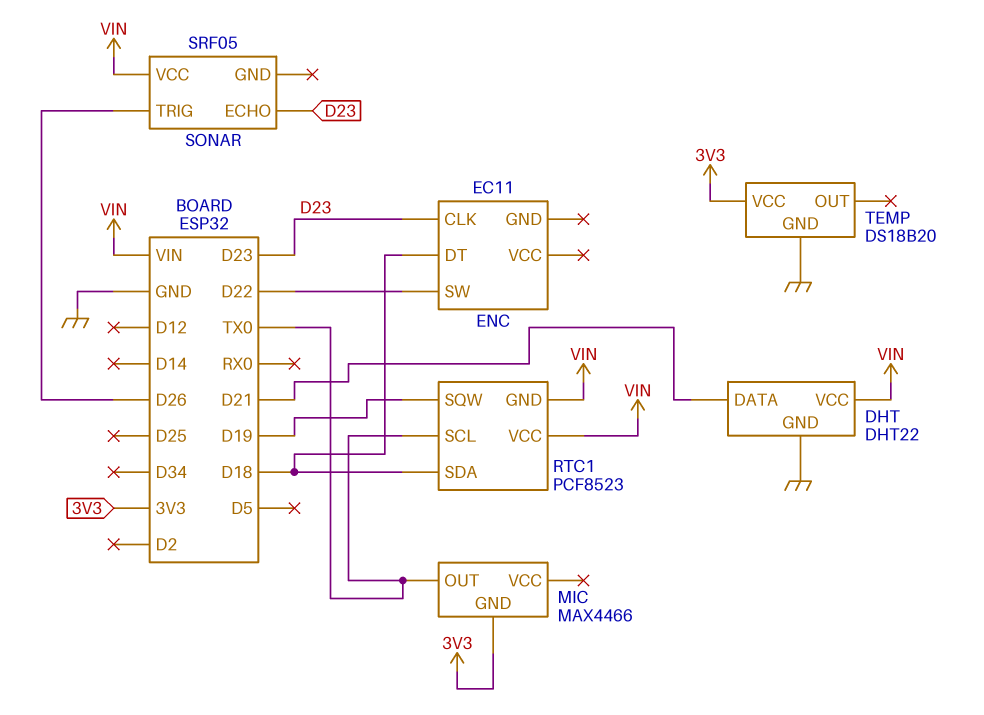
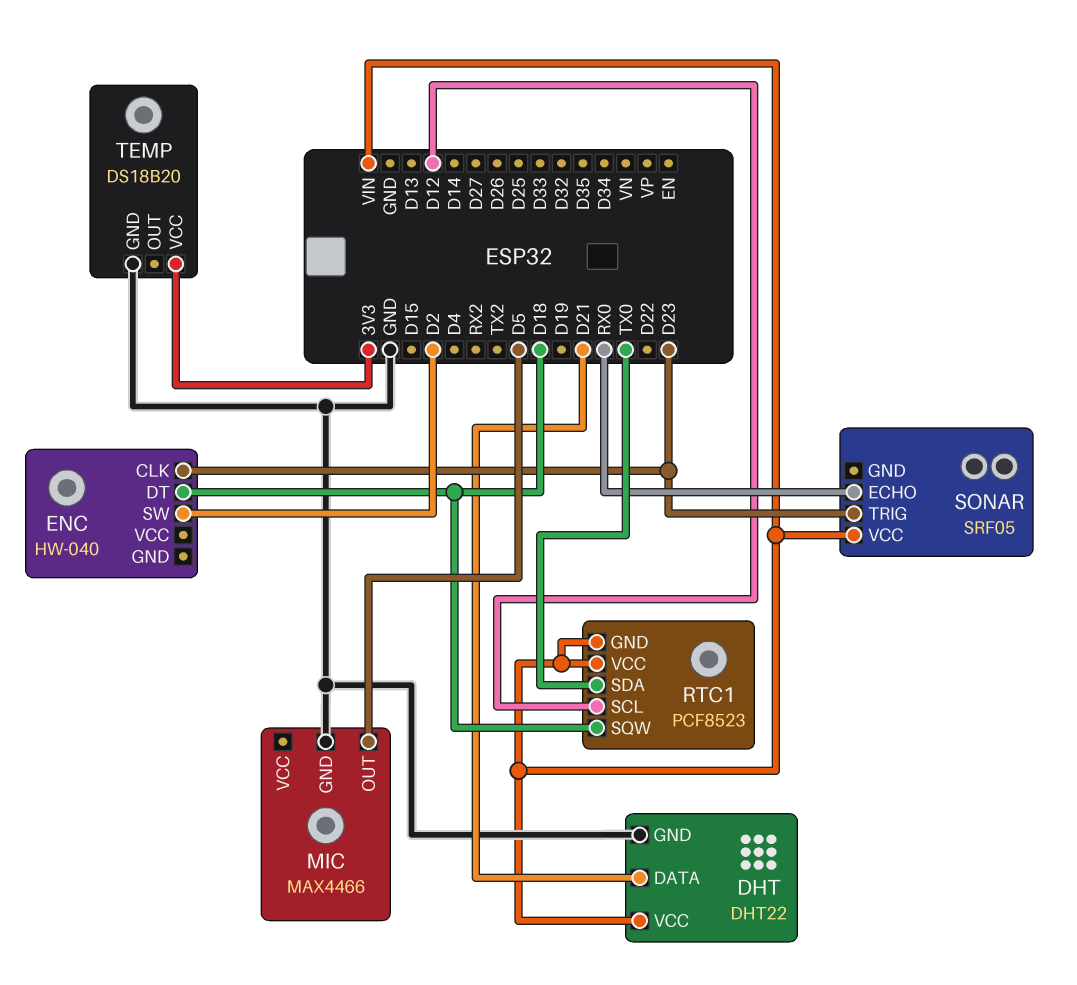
ENC: EC11 -> HW-040
ENC pin SW: D22 -> D2
MIC pin GND: 3V3 -> GND
MIC pin OUT: TX0 -> D5
RTC1 pin SCL: TX0 -> D12
RTC1 pin SDA: D18 -> TX0
RTC1 pin SQW: D19 -> D18
SONAR pin ECHO: D23 -> RX0
SONAR pin TRIG: D26 -> D23

